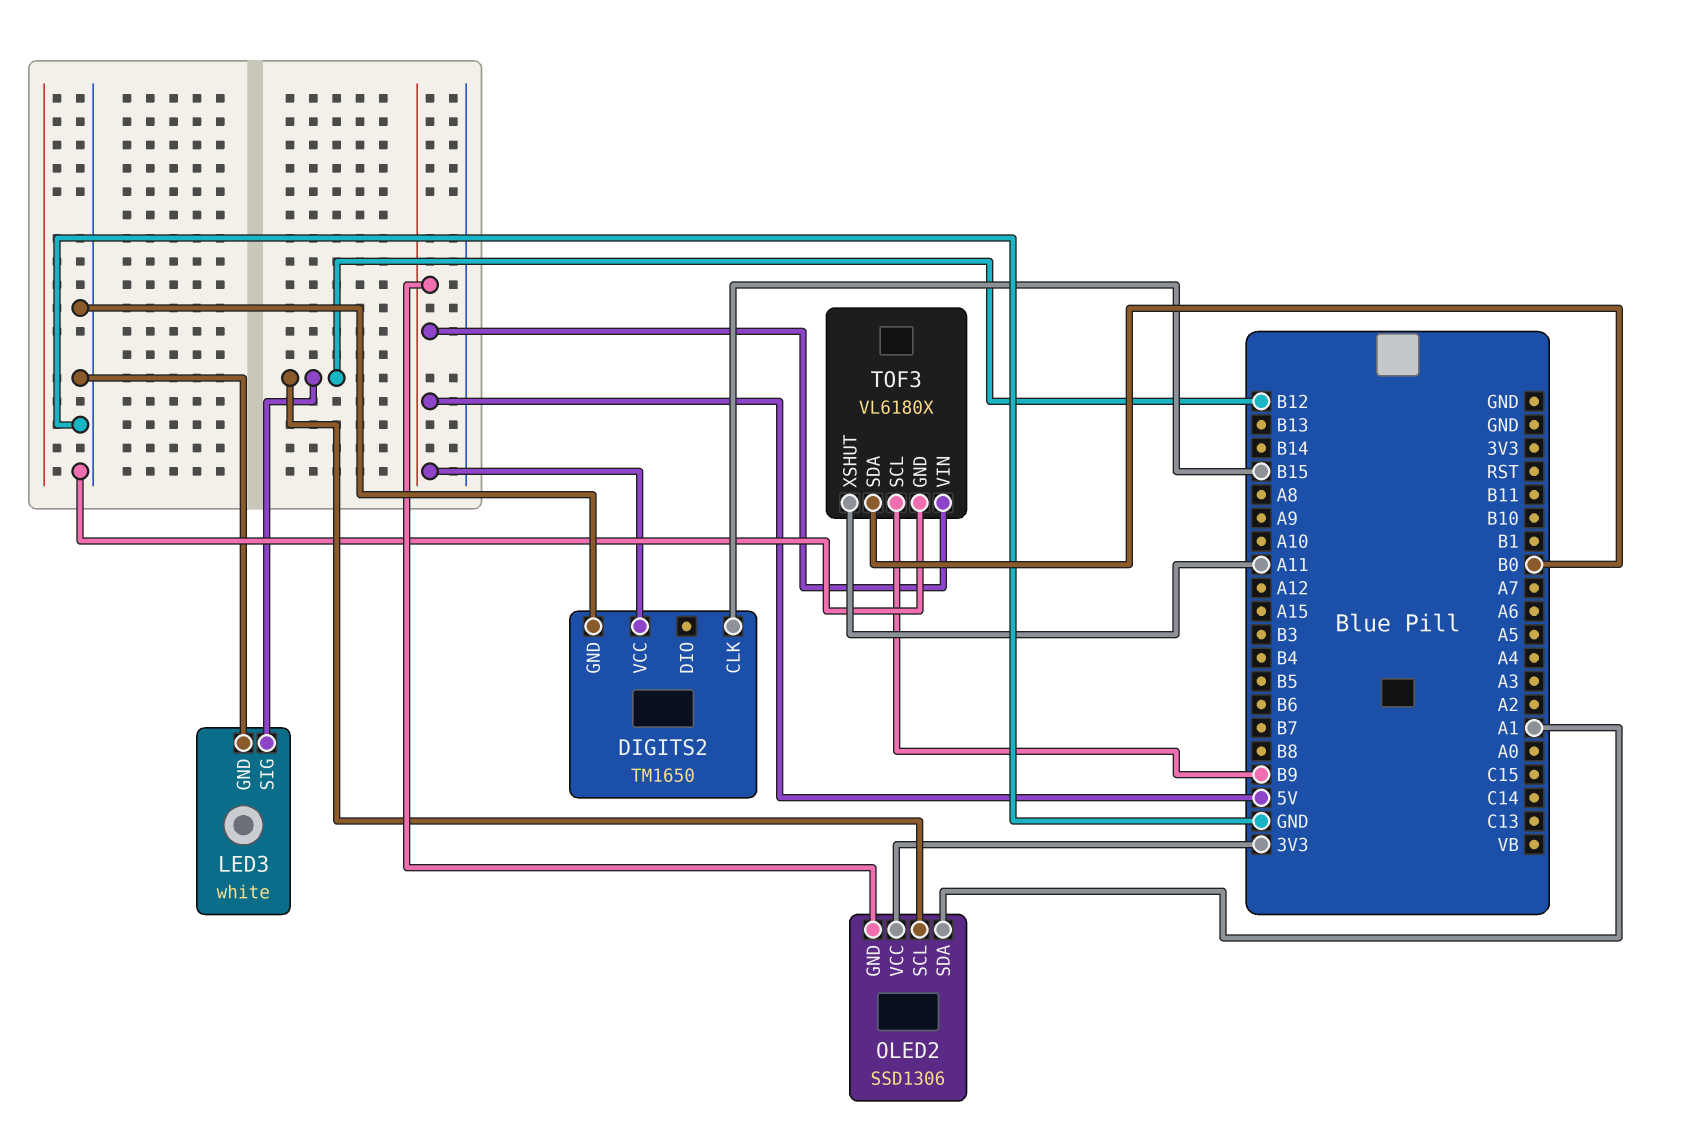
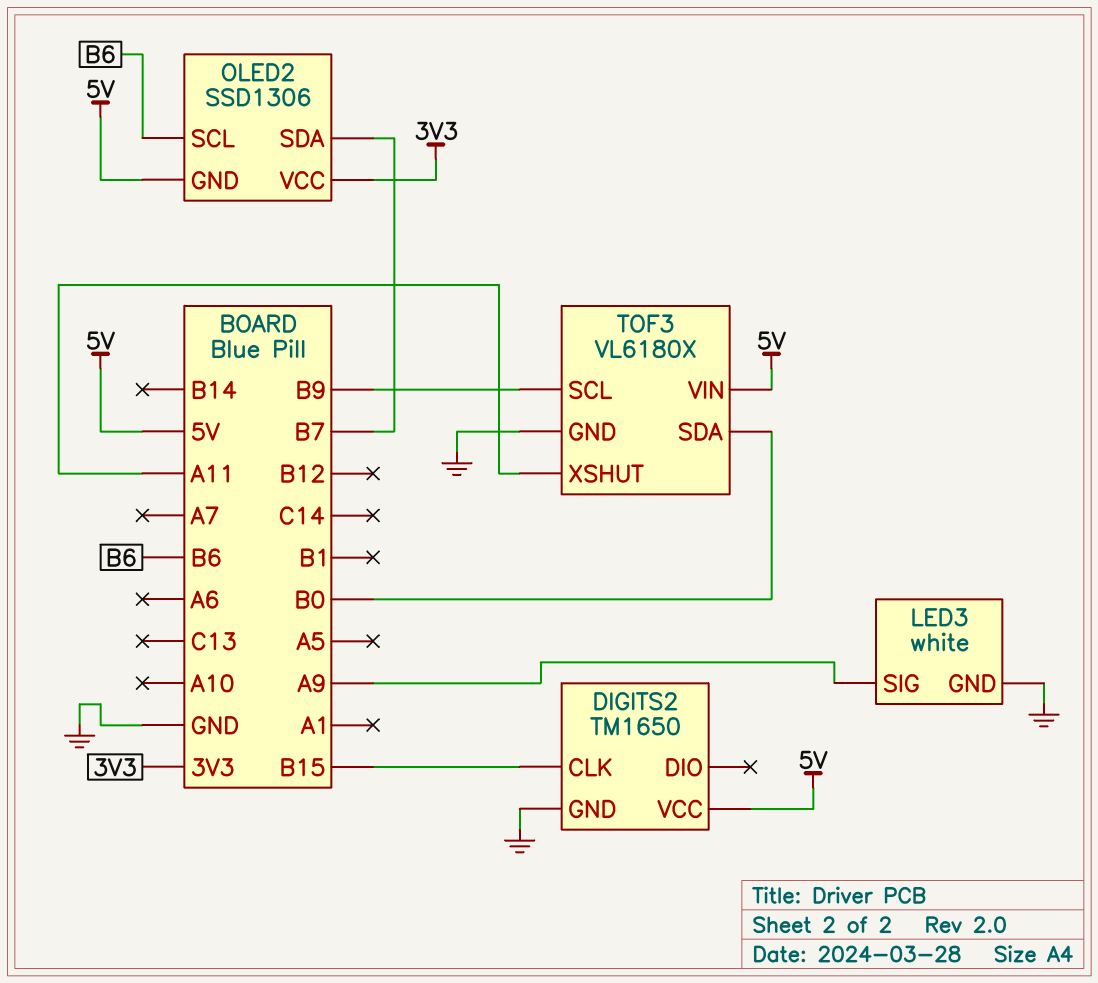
LED3 pin SIG: B12 -> A9
OLED2 pin SCL: B12 -> B6
OLED2 pin SDA: A1 -> B7

